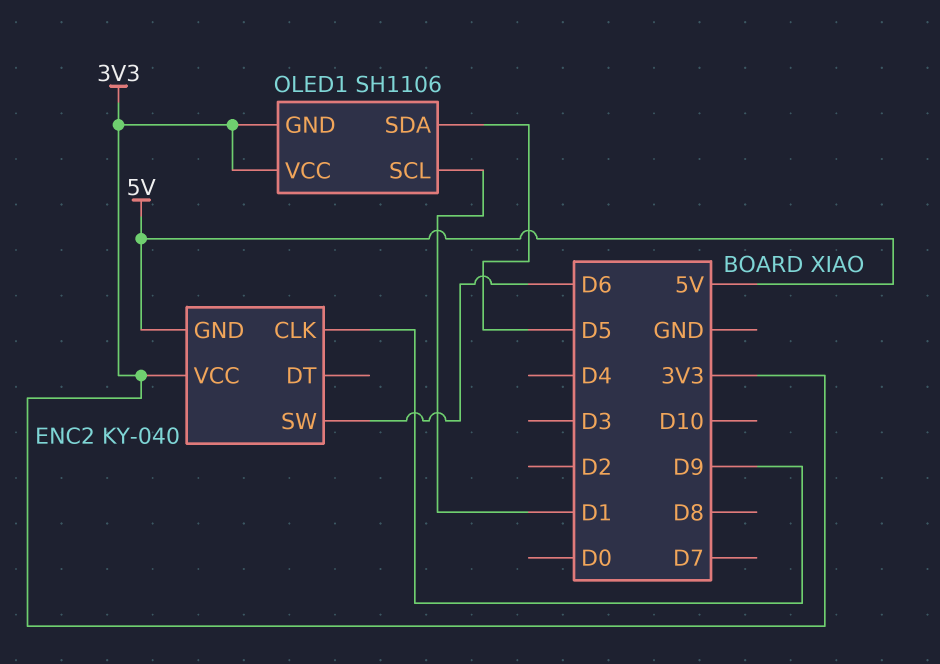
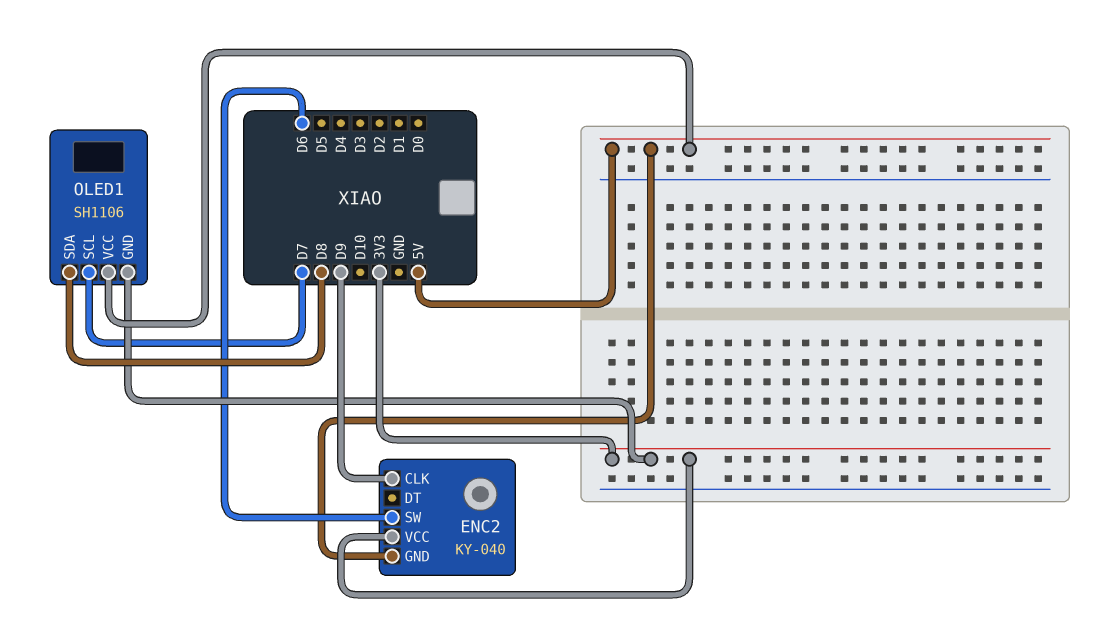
OLED1 pin SCL: D1 -> D7
OLED1 pin SDA: D5 -> D8
OLED1 pin VCC: 3V3 -> 5V

